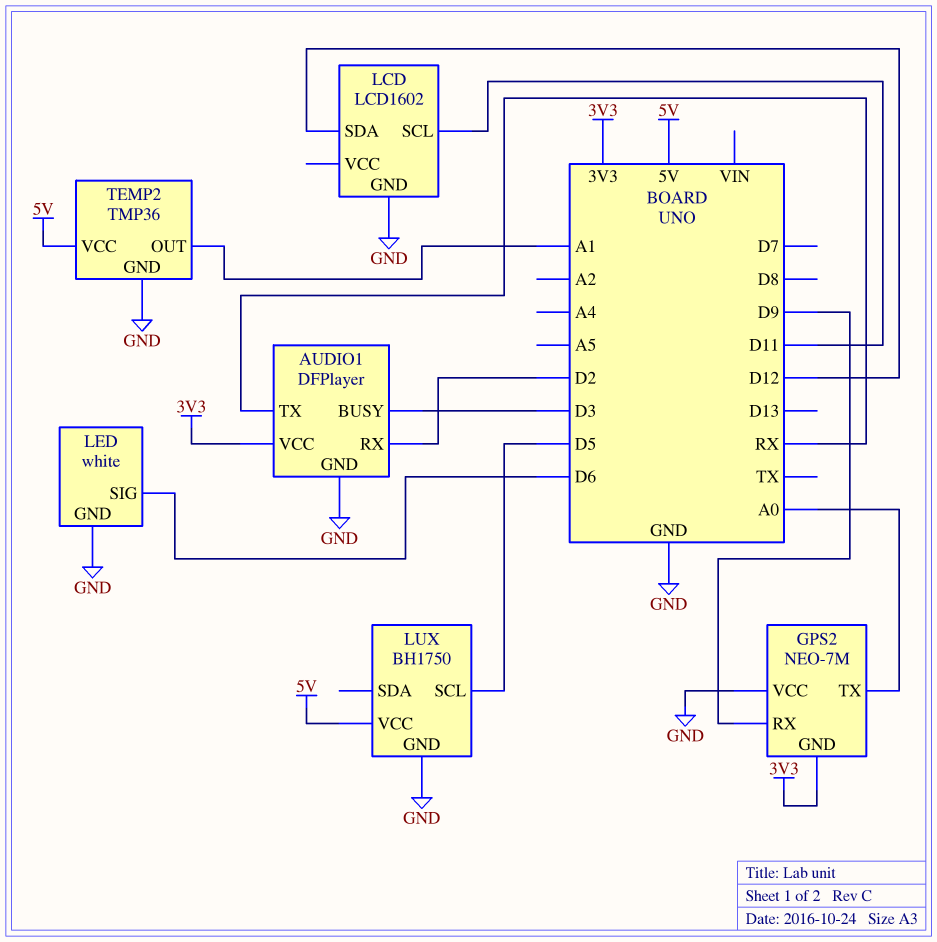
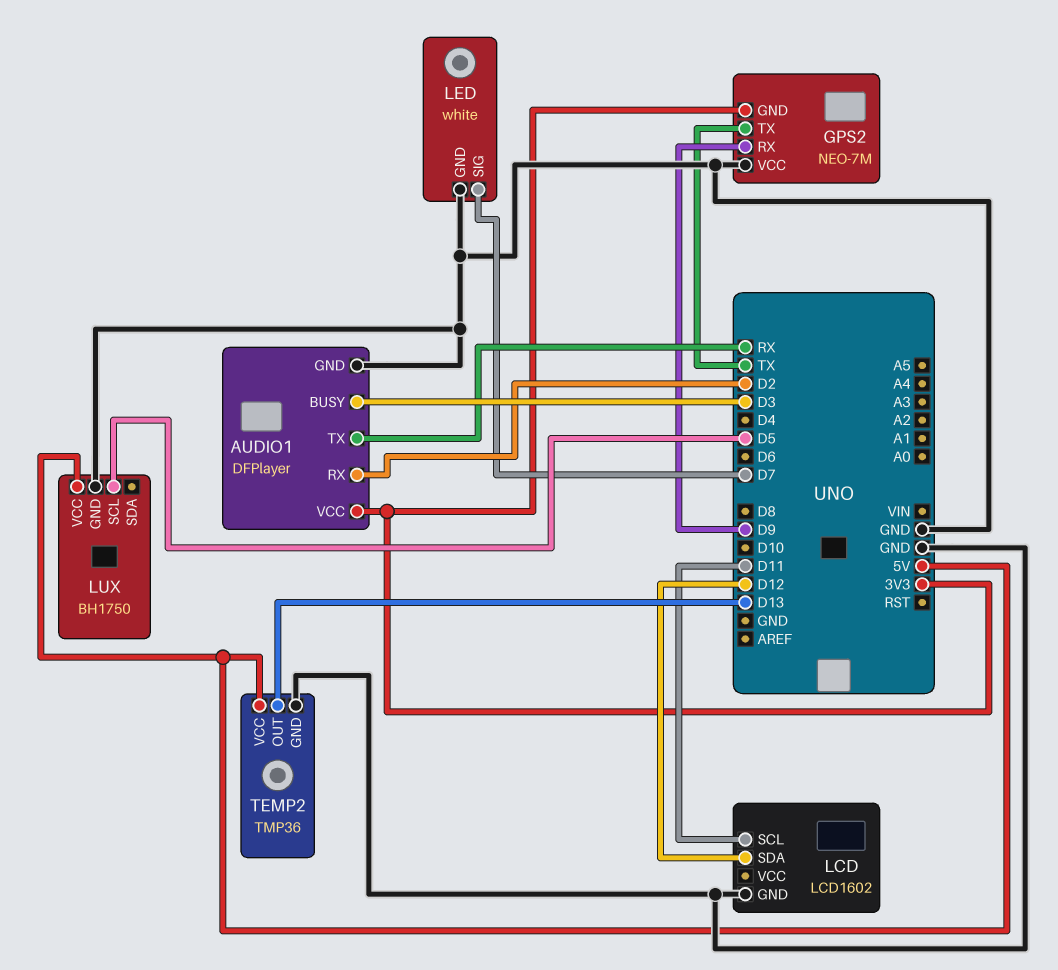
GPS2 pin TX: A0 -> TX
LED pin SIG: D6 -> D7
TEMP2 pin OUT: A1 -> D13

